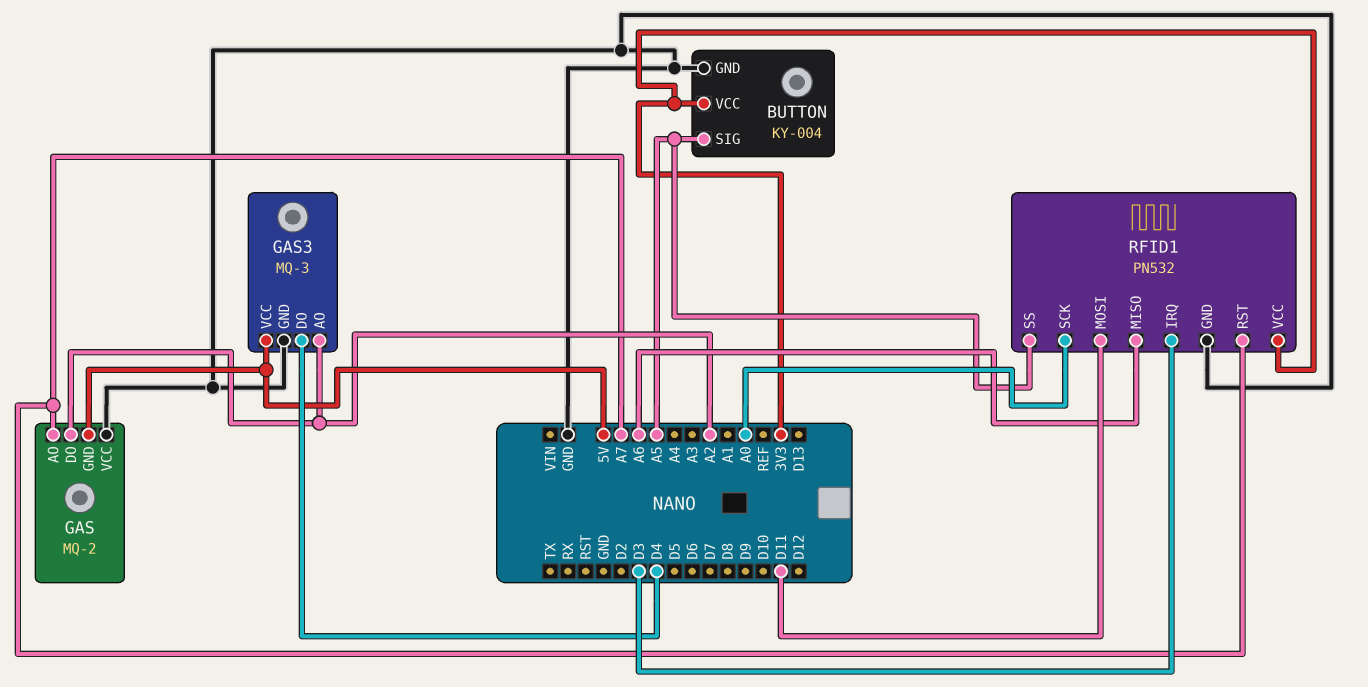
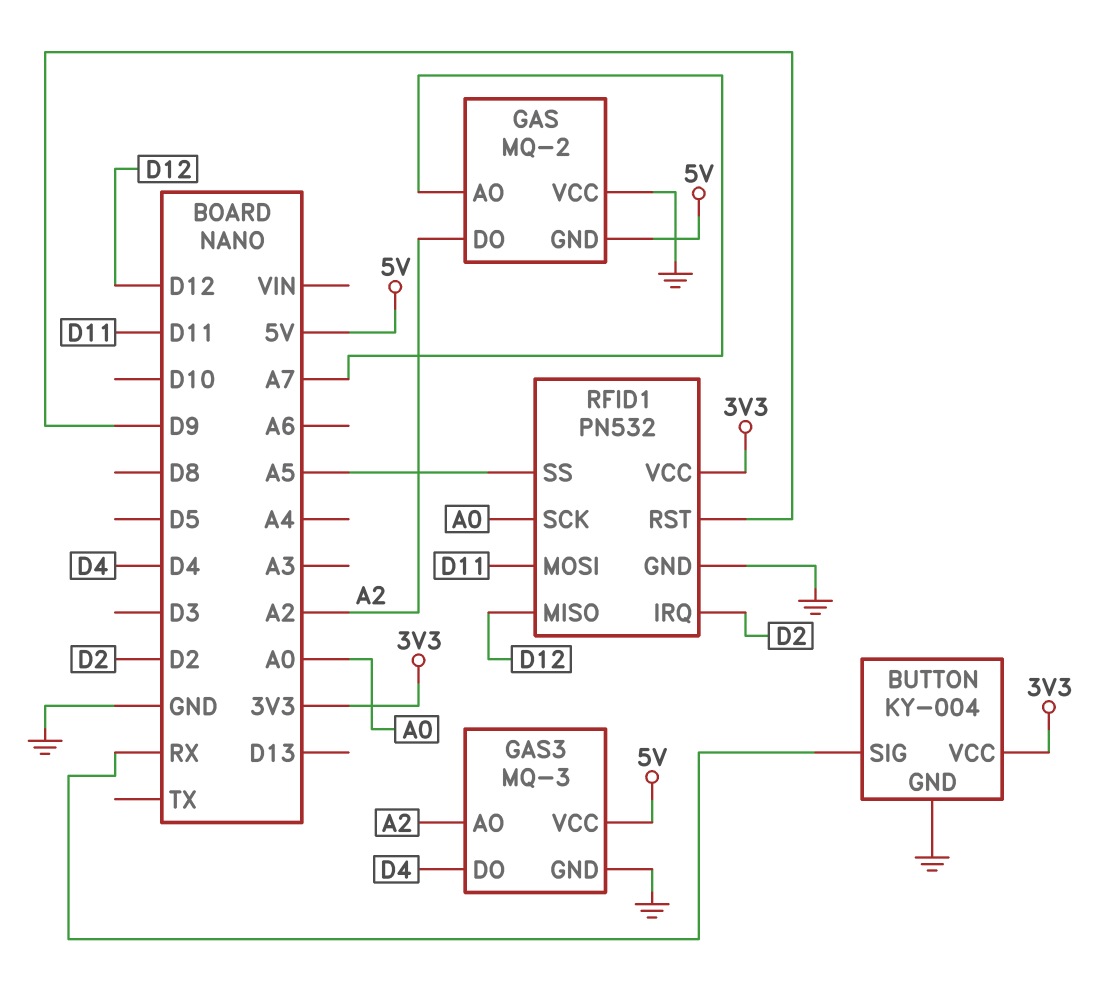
BUTTON pin SIG: A5 -> RX
RFID1 pin IRQ: D3 -> D2
RFID1 pin MISO: A6 -> D12
RFID1 pin RST: A7 -> D9

